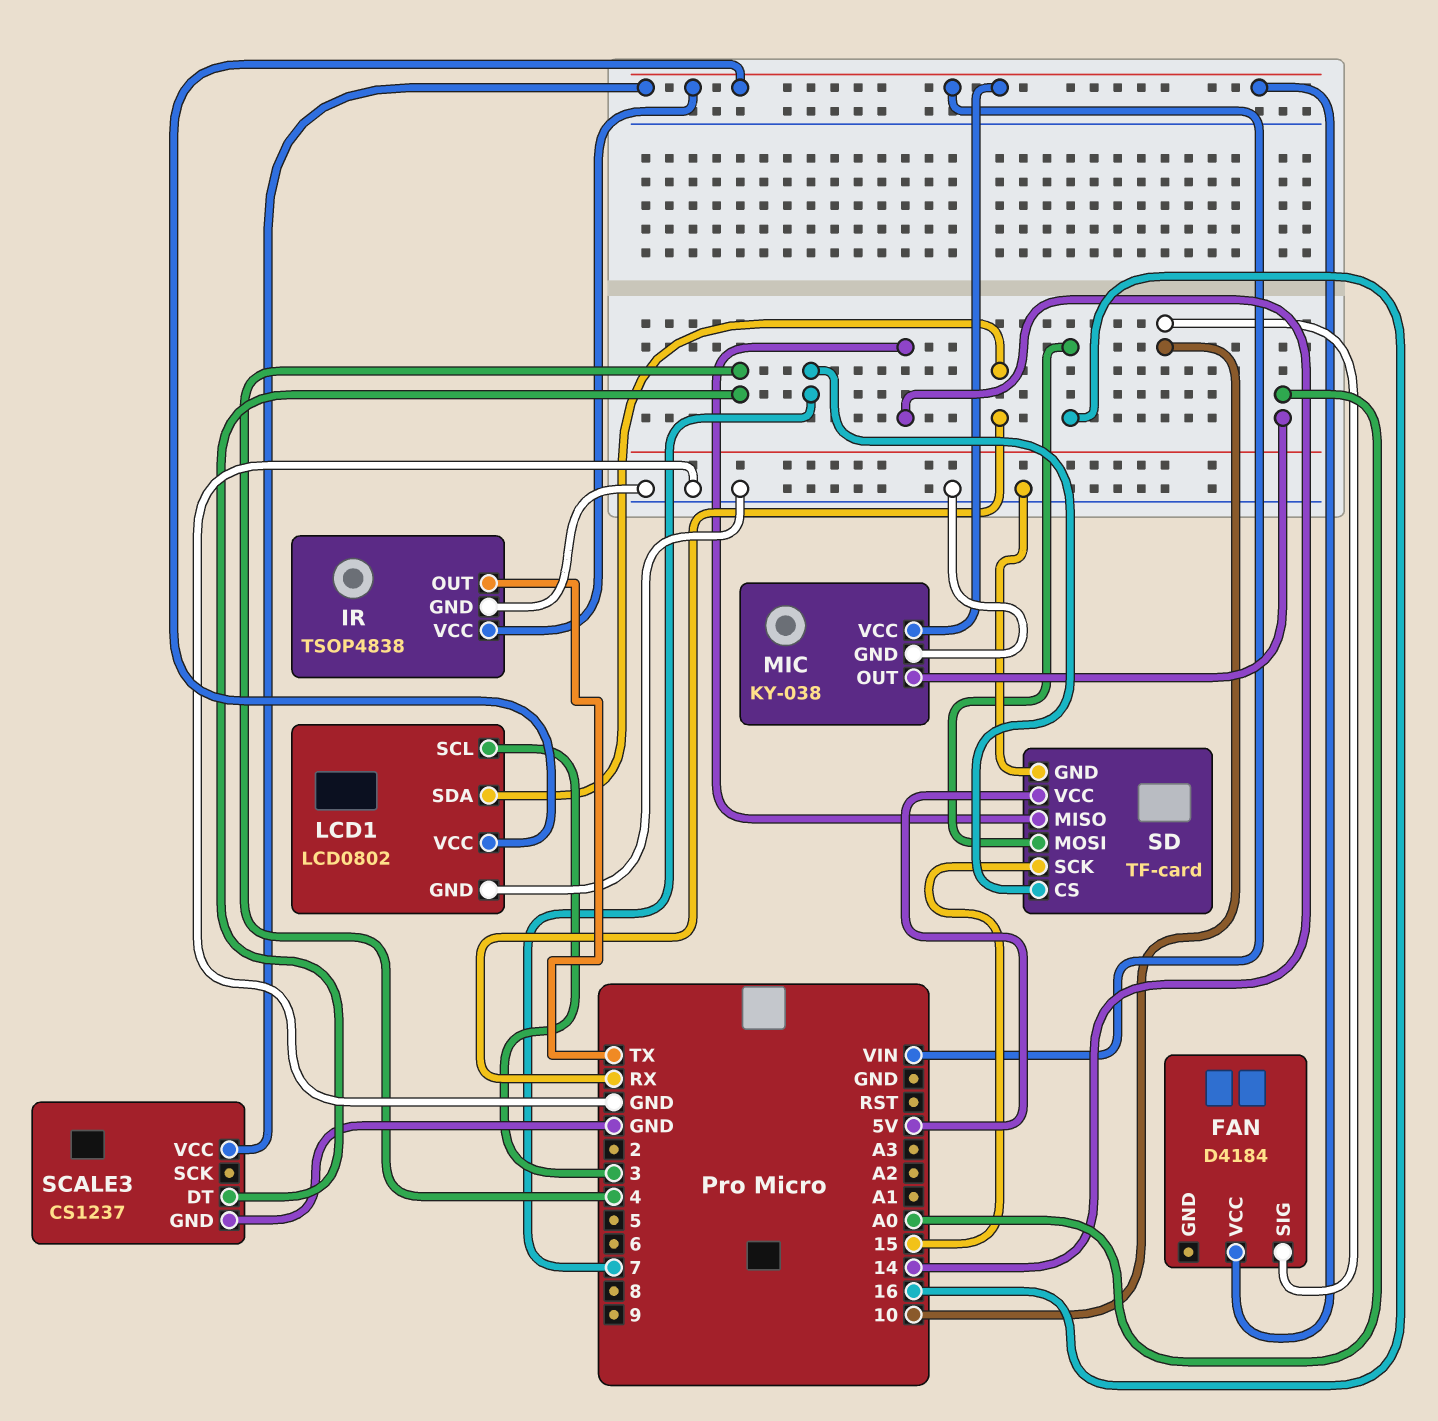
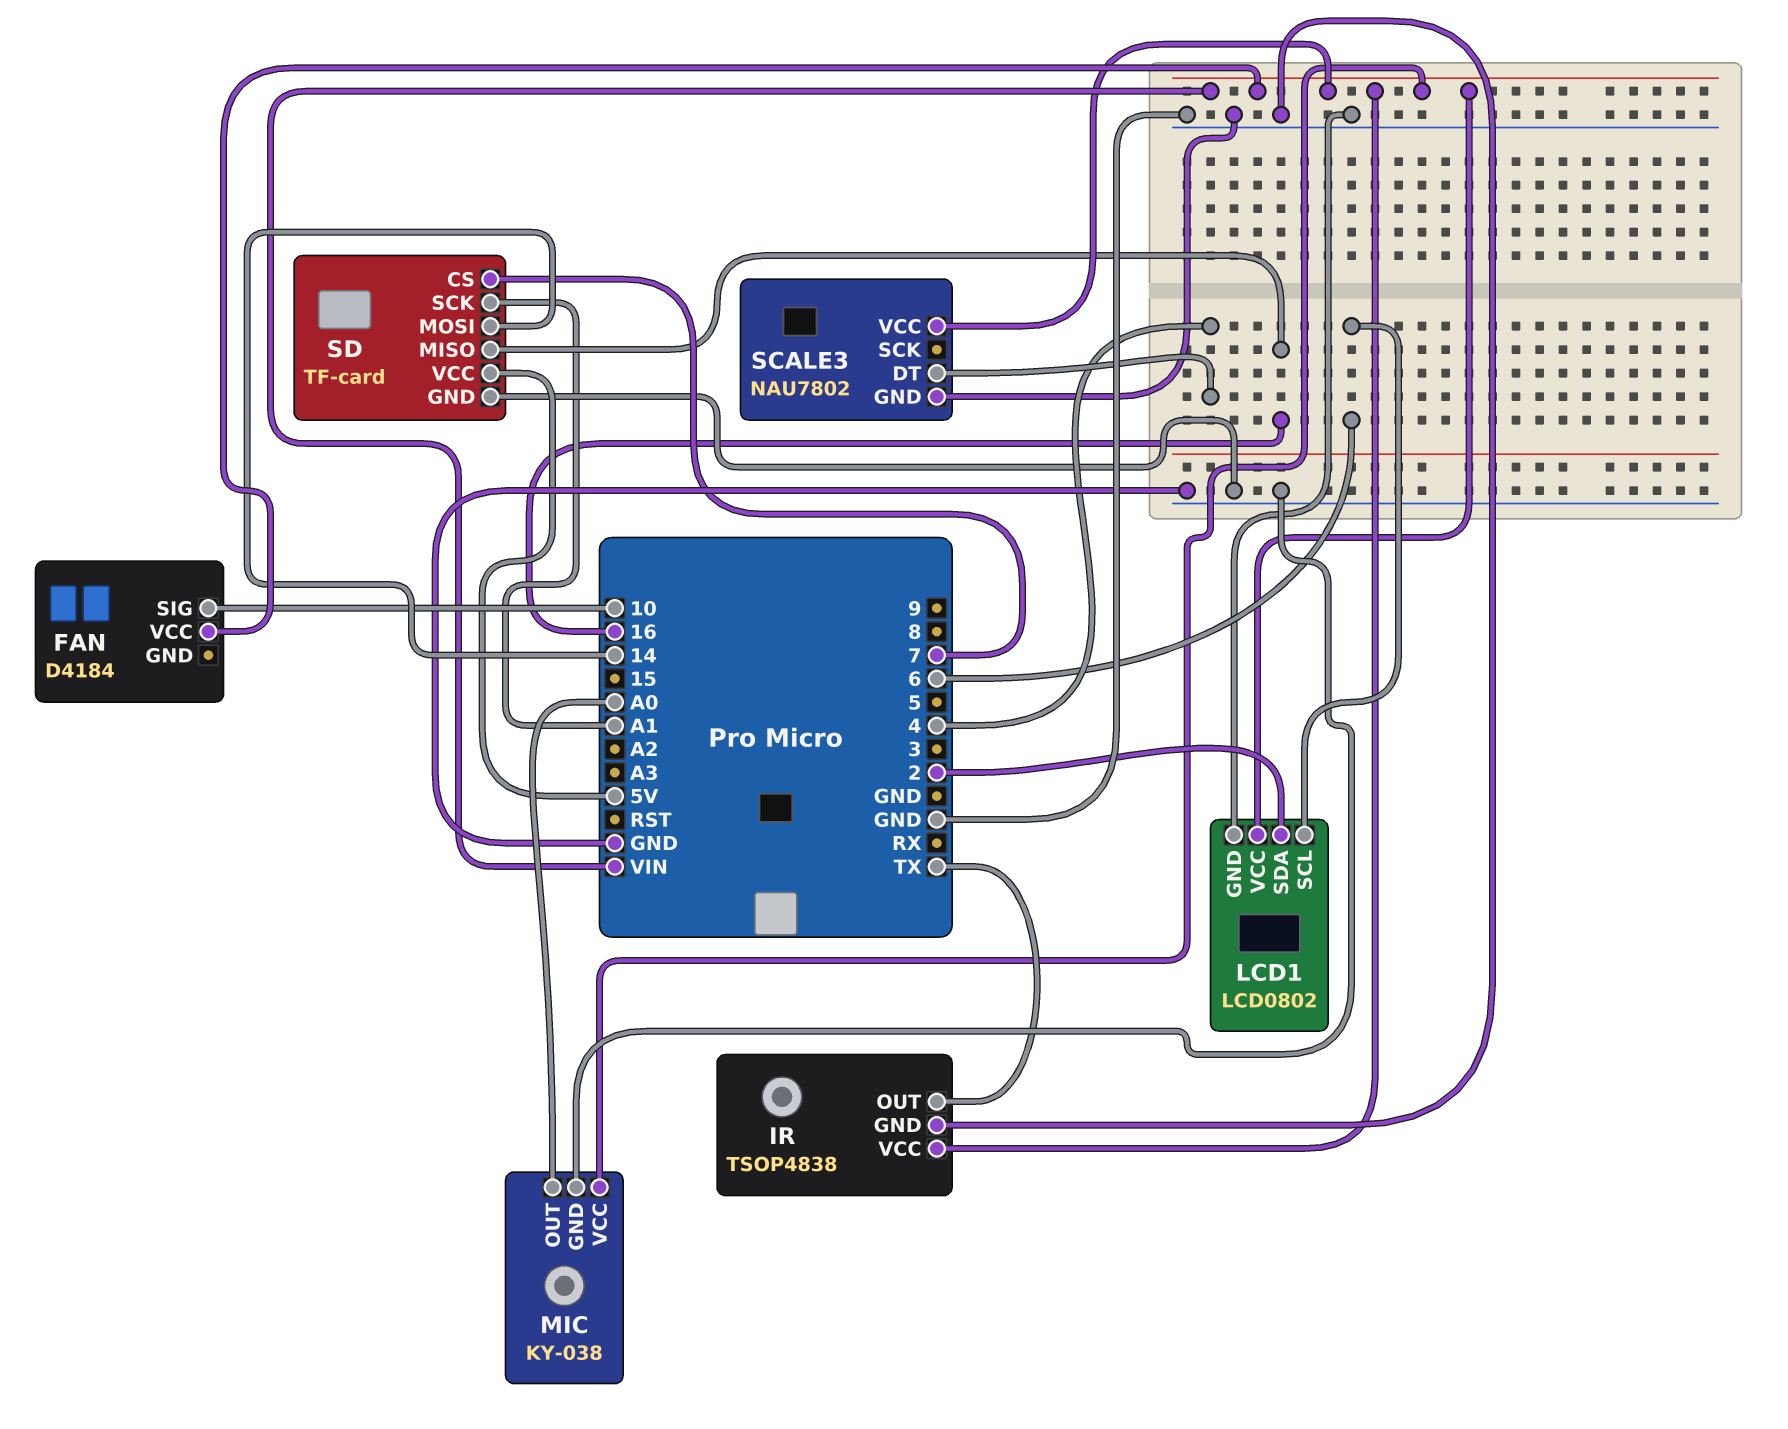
LCD1 pin SCL: 3 -> 6
LCD1 pin SDA: RX -> 2
SCALE3: CS1237 -> NAU7802
SD pin MISO: 14 -> 16
SD pin MOSI: 16 -> 14
SD pin SCK: 15 -> A1

